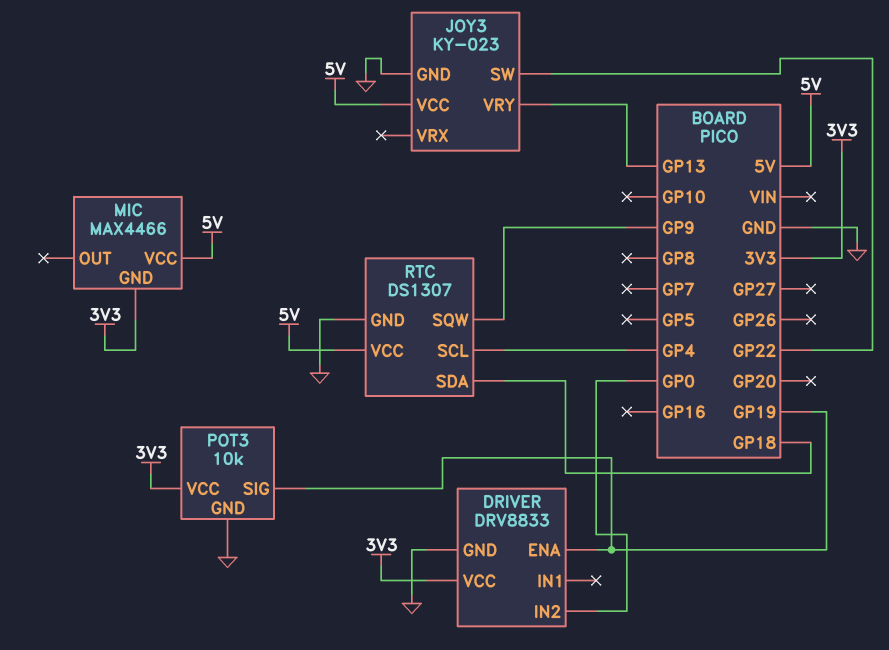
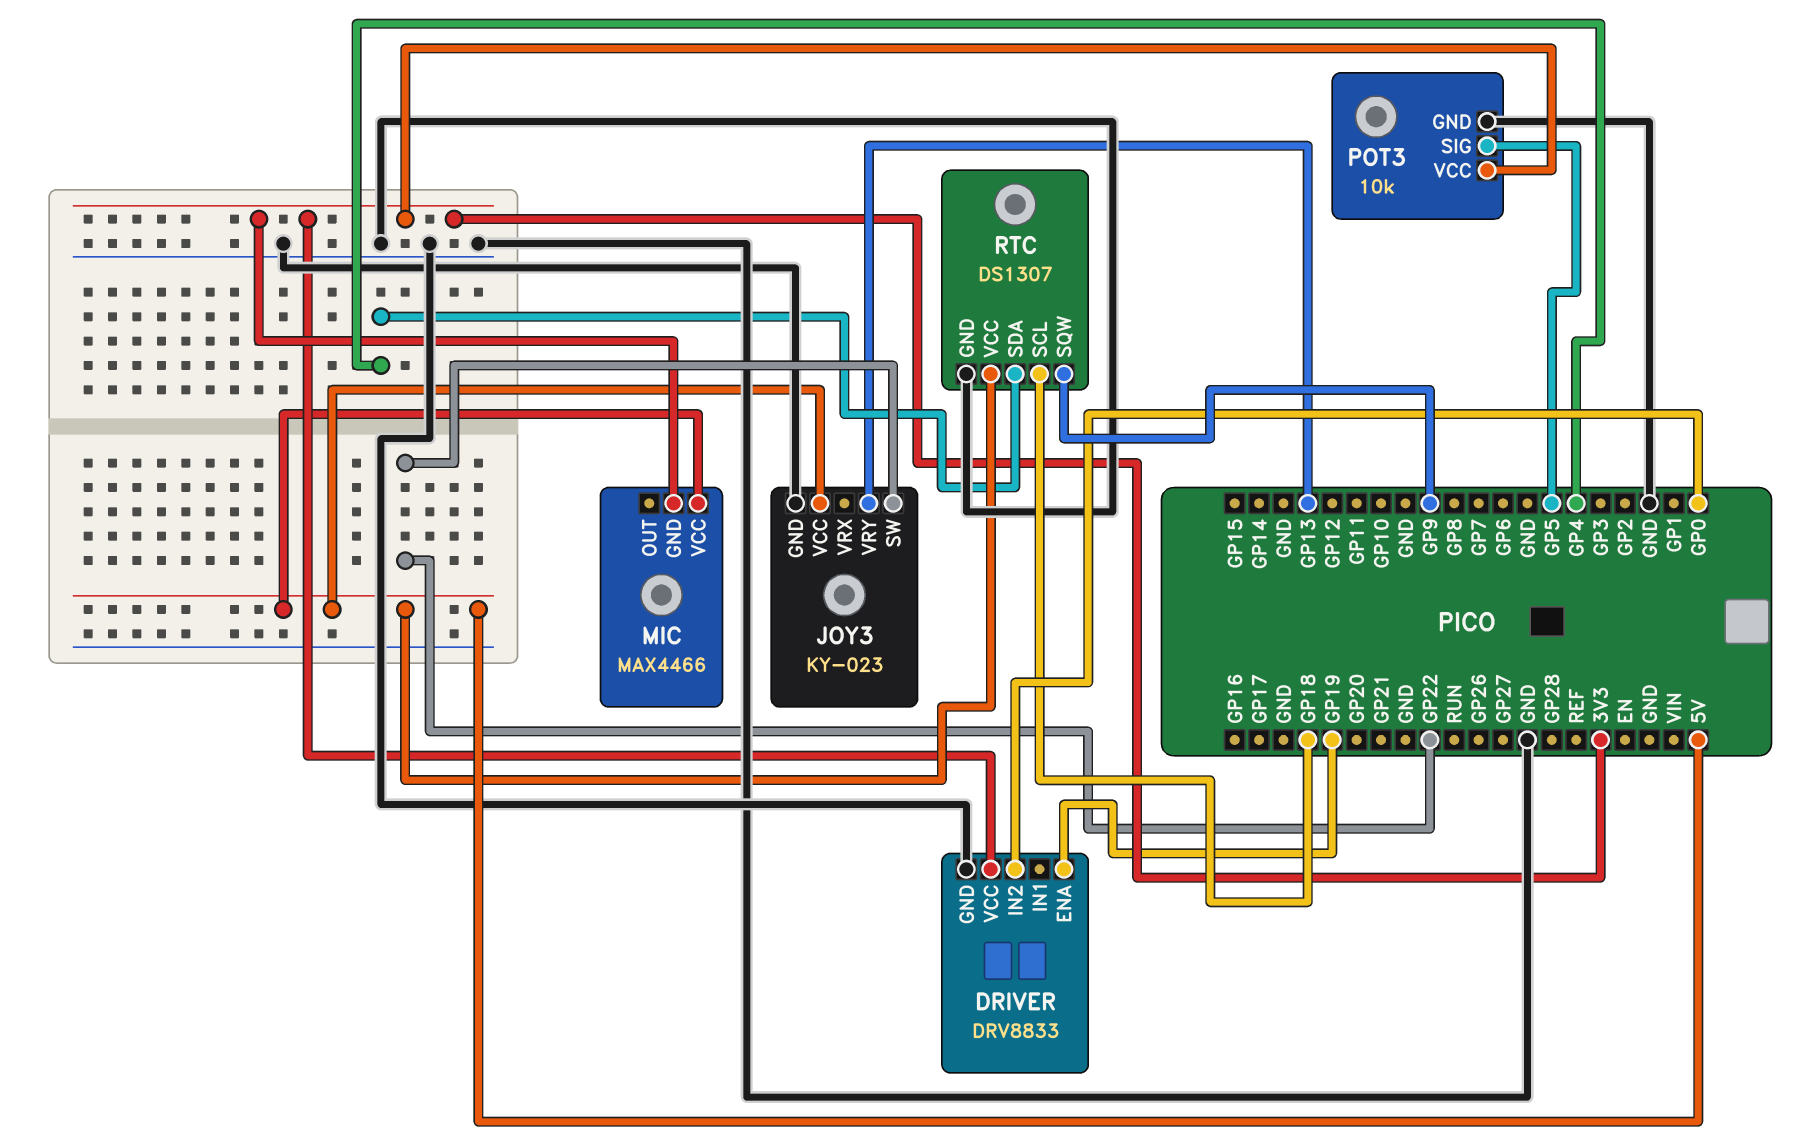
POT3 pin SIG: GP19 -> GP5
RTC pin SCL: GP4 -> GP18
RTC pin SDA: GP18 -> GP4

